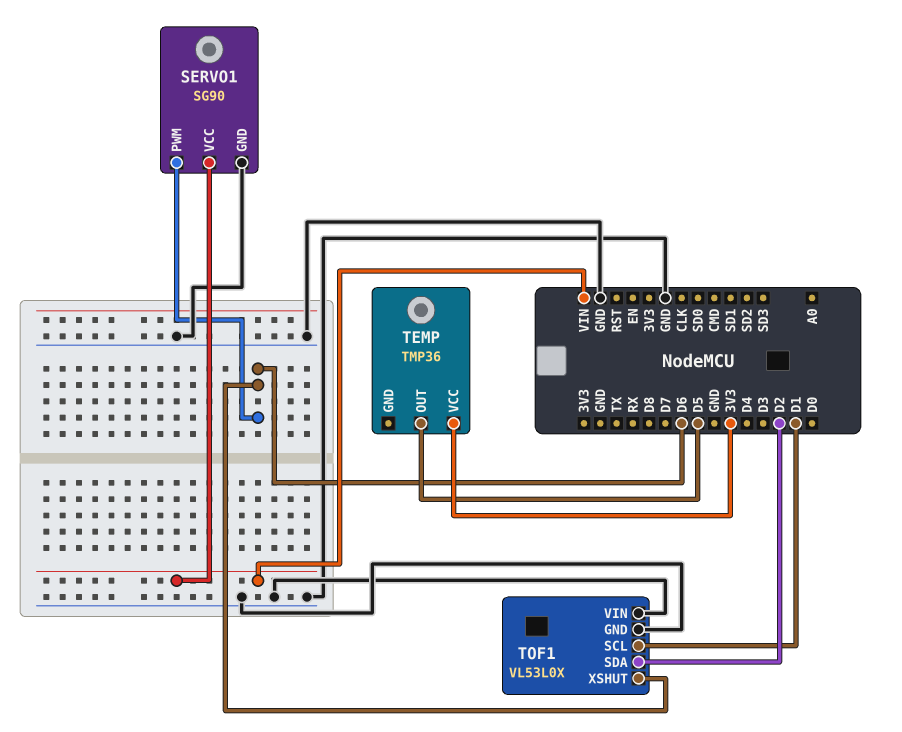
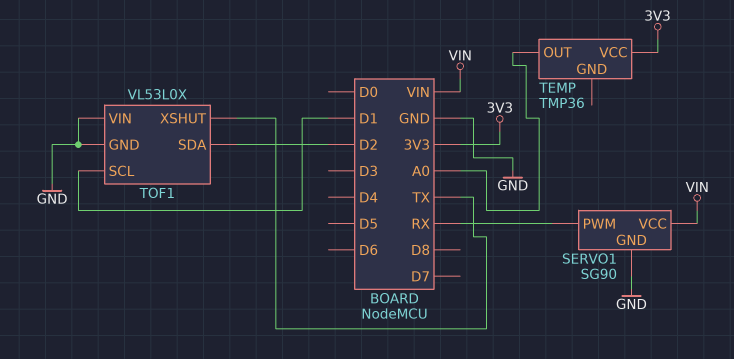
SERVO1 pin PWM: D6 -> RX
TEMP pin OUT: D5 -> A0
TOF1 pin XSHUT: D6 -> TX

